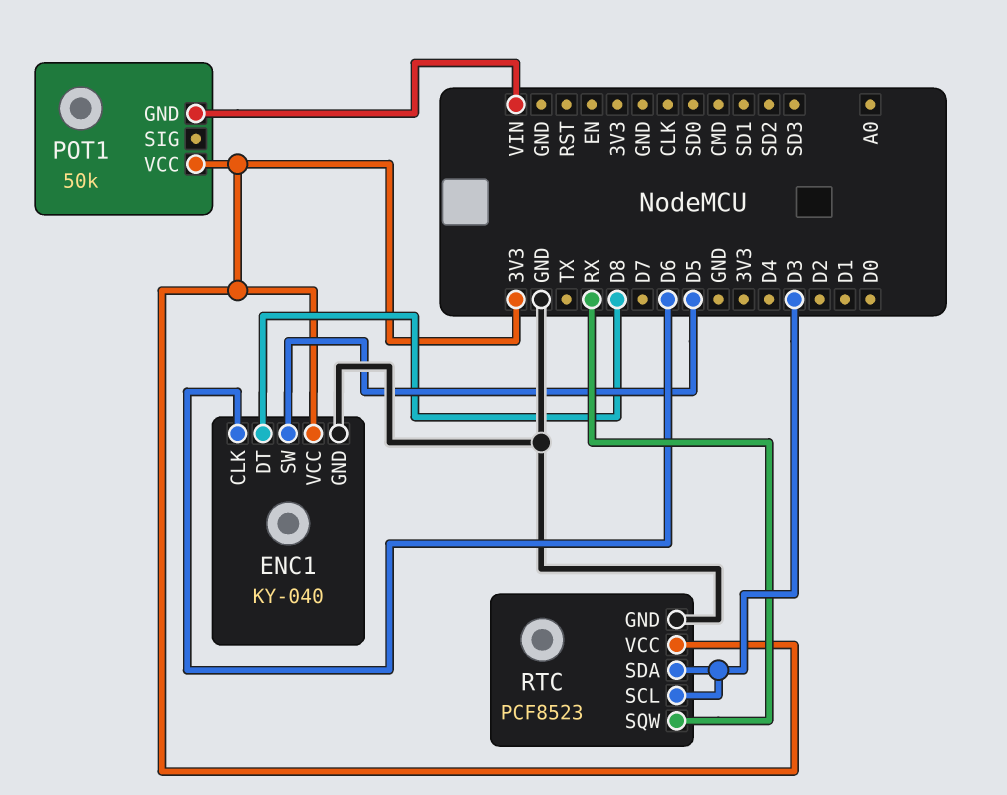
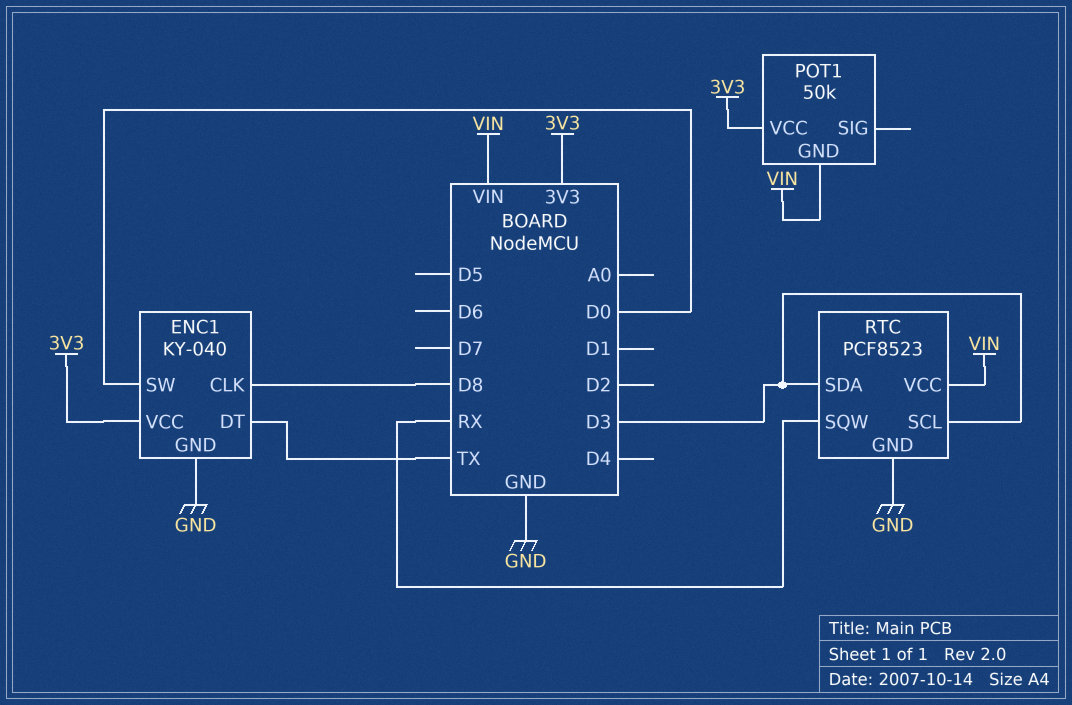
ENC1 pin CLK: D6 -> D8
ENC1 pin DT: D8 -> TX
ENC1 pin SW: D5 -> D0
RTC pin VCC: 3V3 -> VIN

